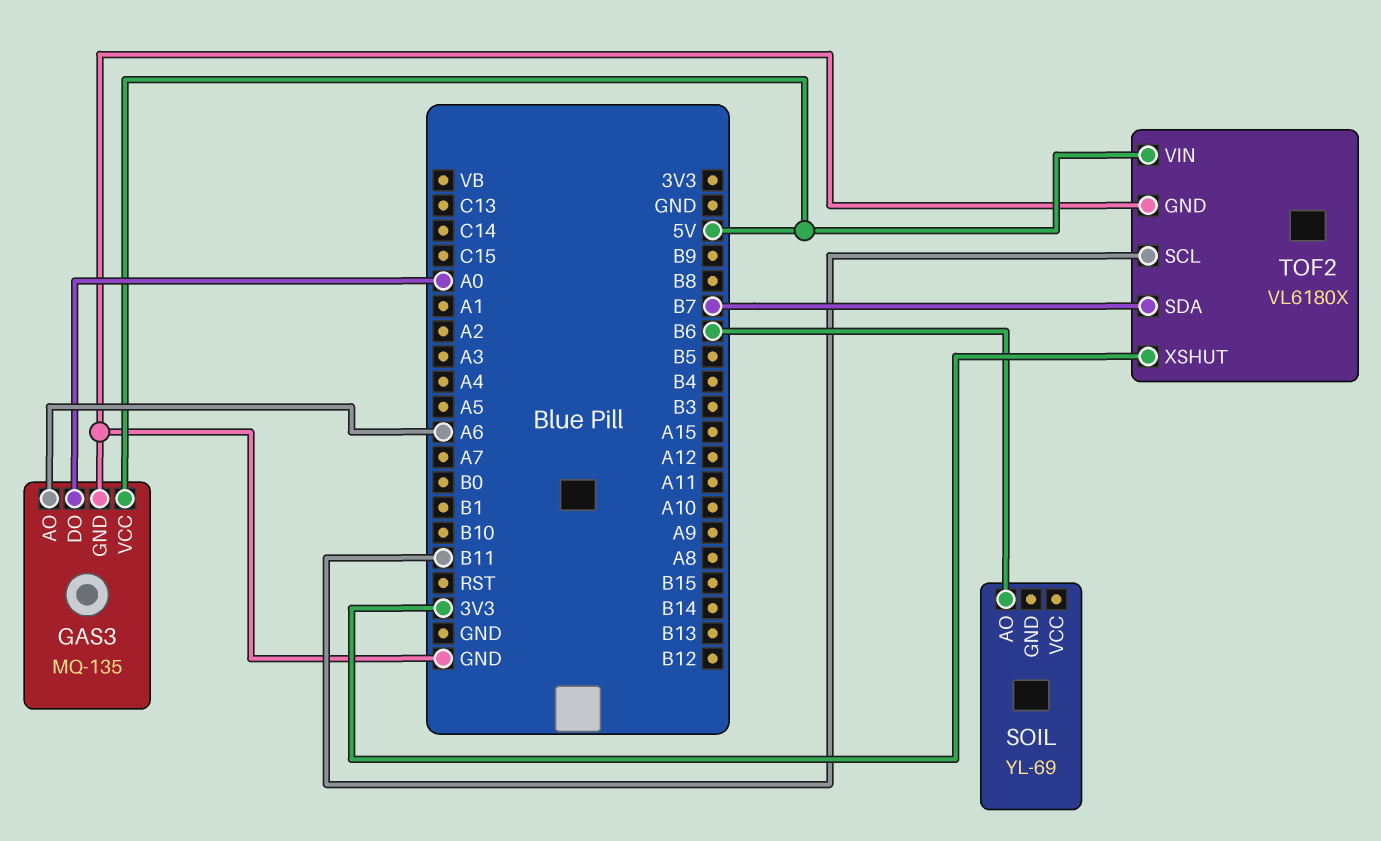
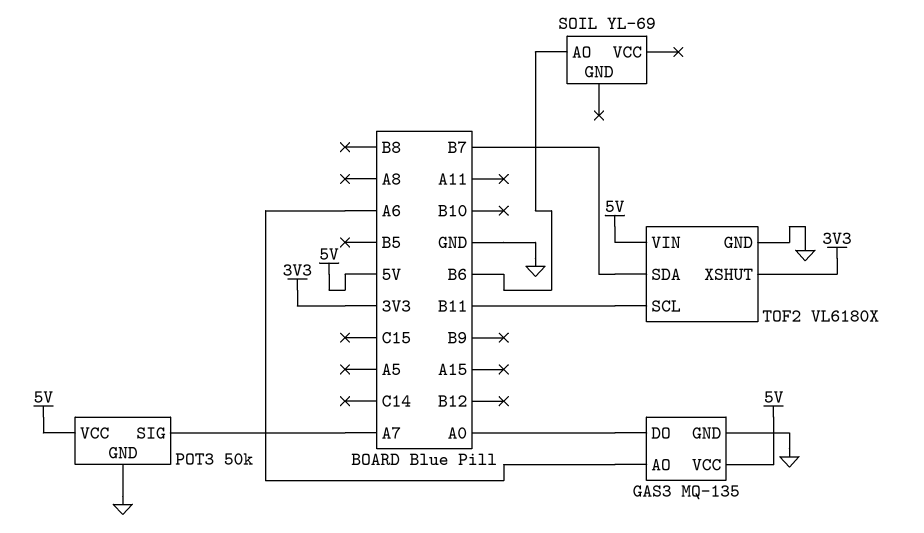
POT3: none -> 50k
POT3 pin GND: none -> GND
POT3 pin SIG: none -> A7
POT3 pin VCC: none -> 5V

